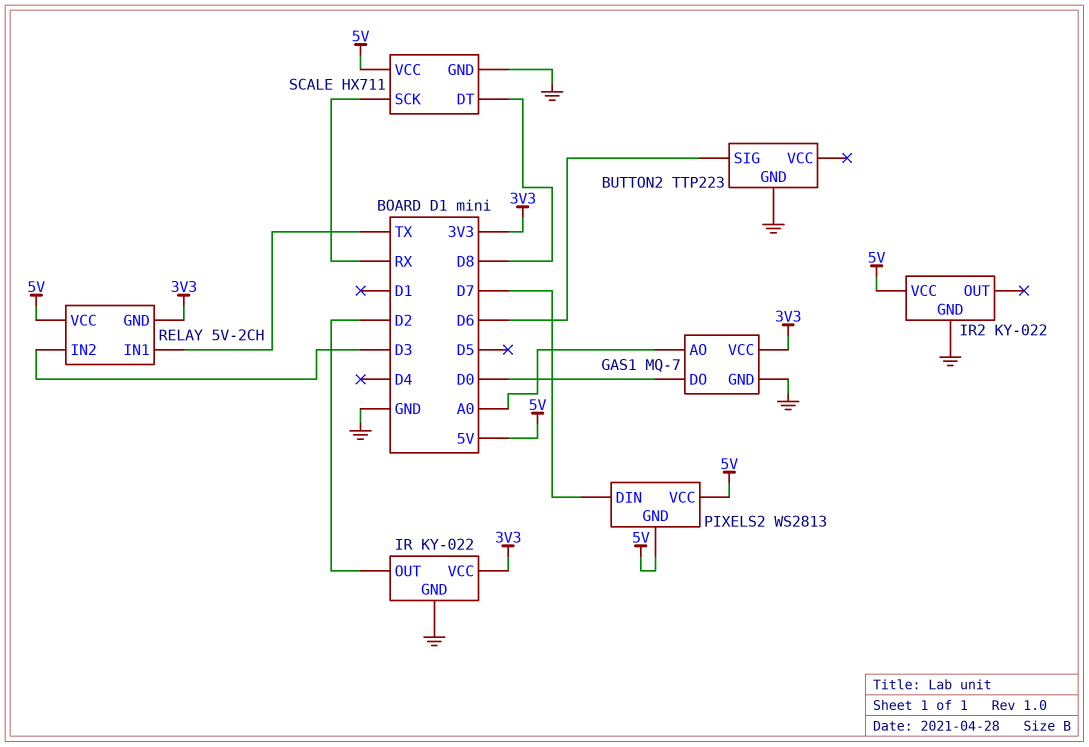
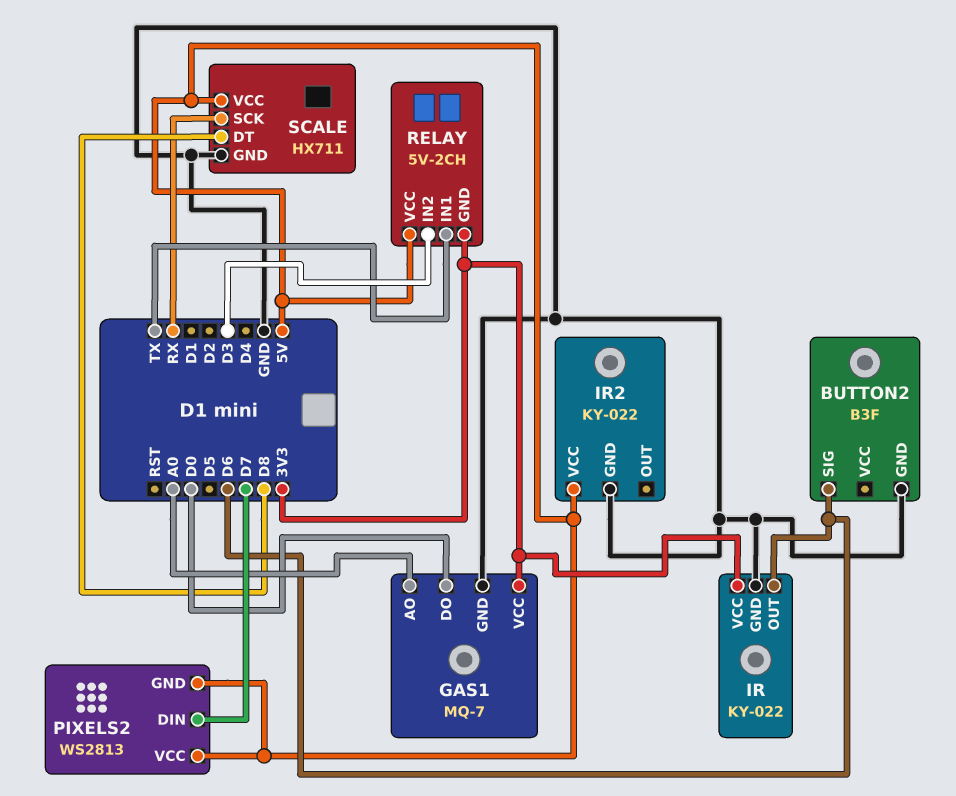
BUTTON2: TTP223 -> B3F
IR pin OUT: D2 -> D6

